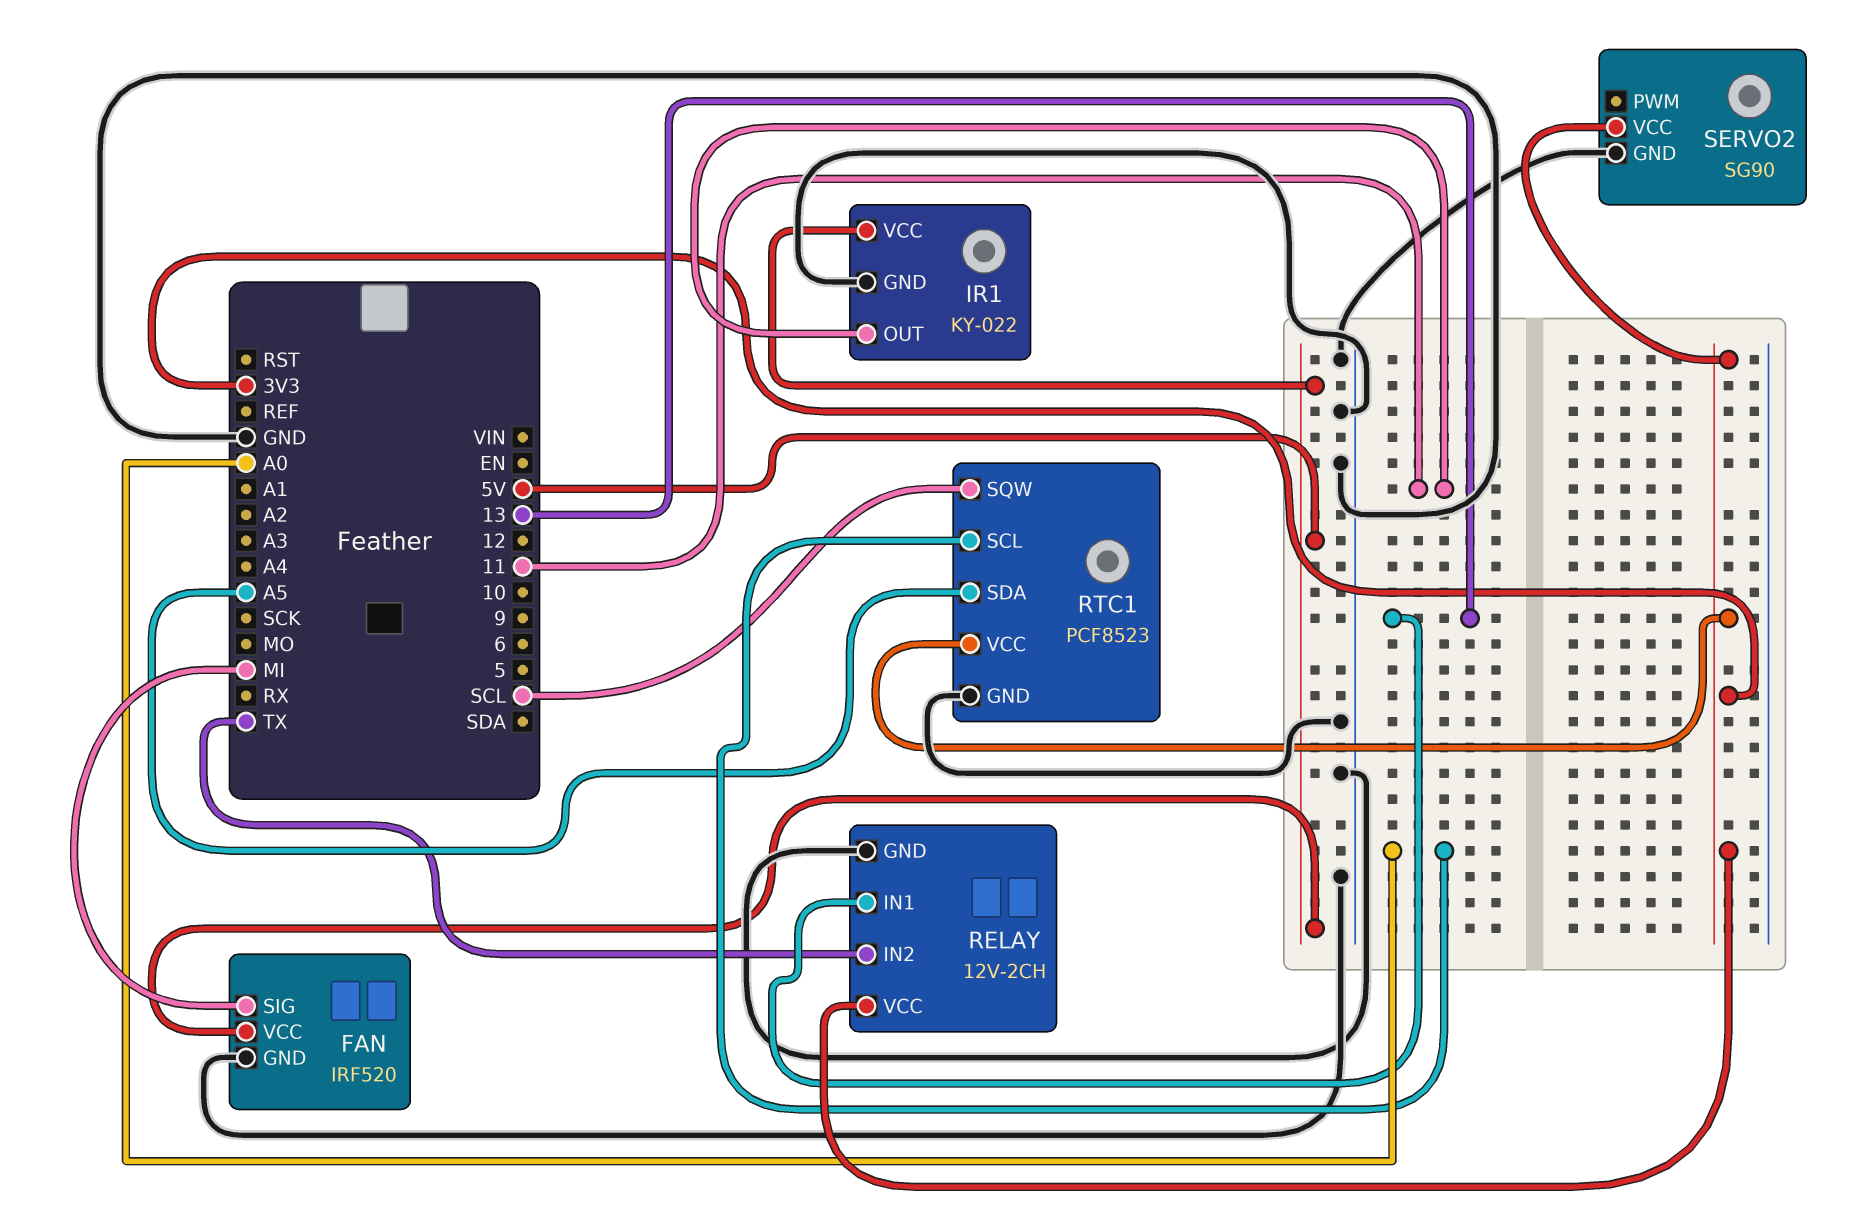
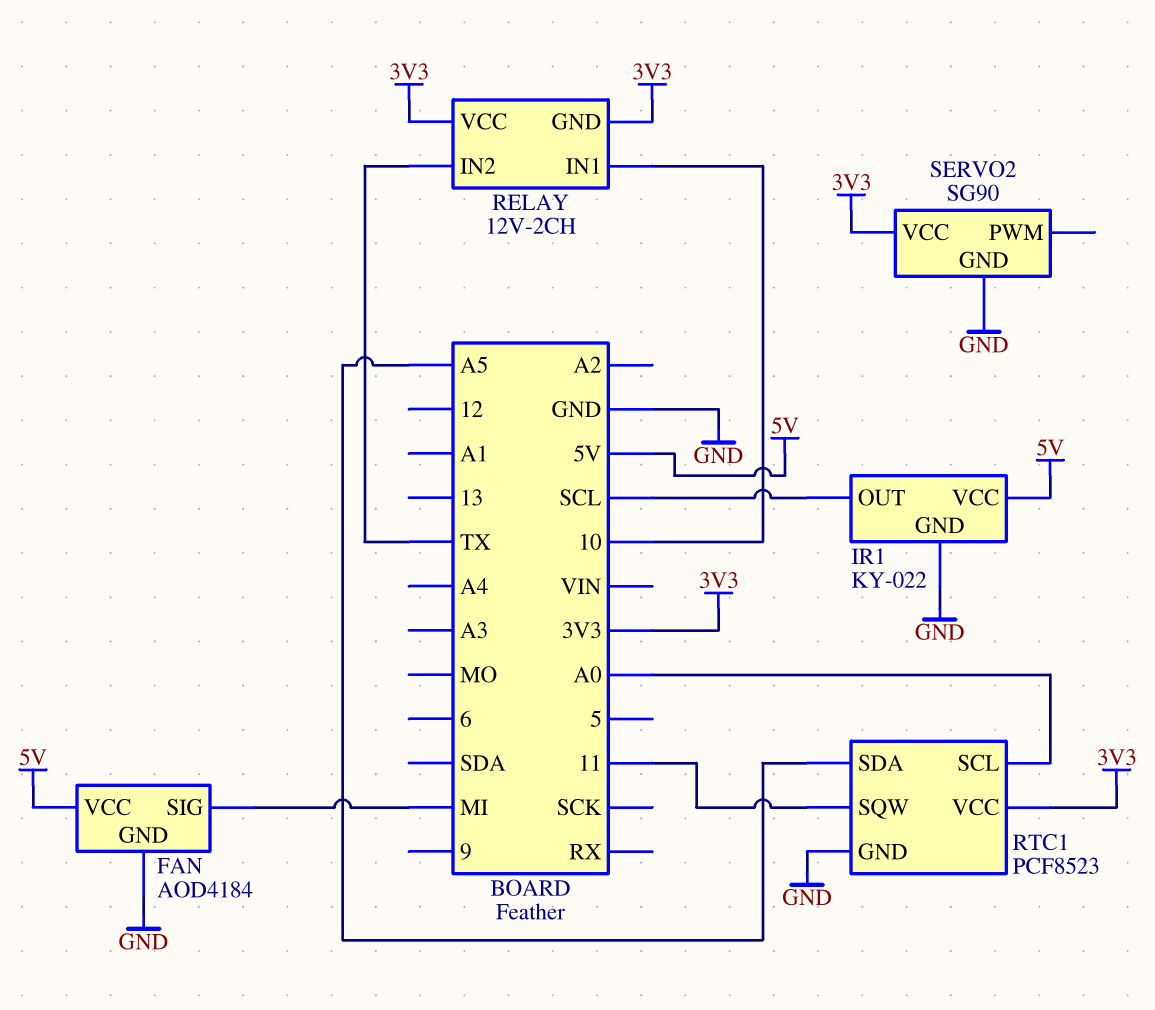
FAN: IRF520 -> AOD4184
IR1 pin OUT: 11 -> SCL
RELAY pin GND: GND -> 3V3
RELAY pin IN1: 13 -> 10
RTC1 pin SQW: SCL -> 11

